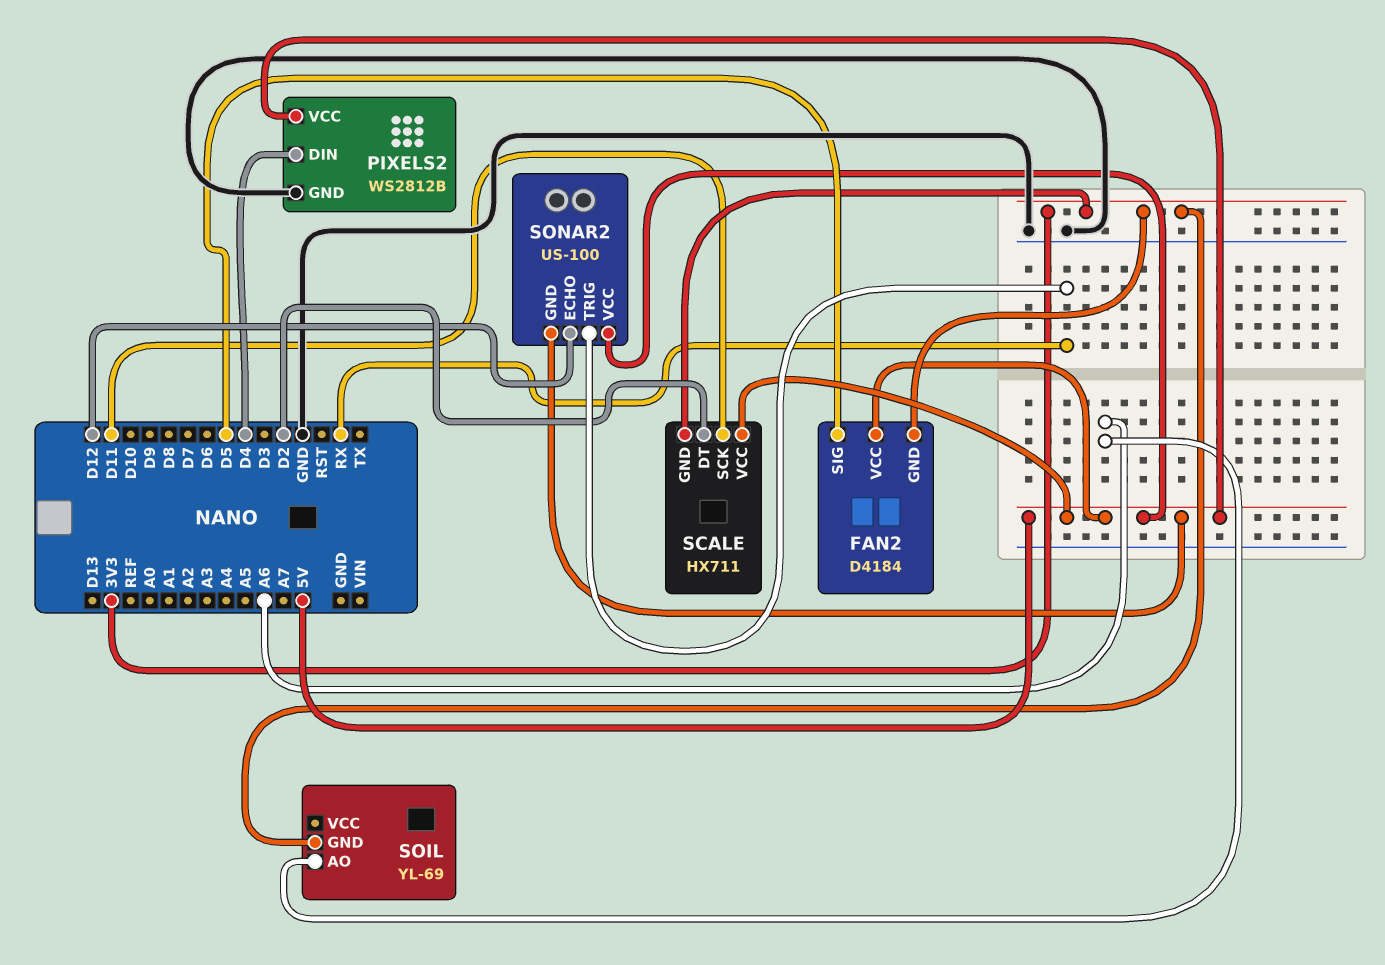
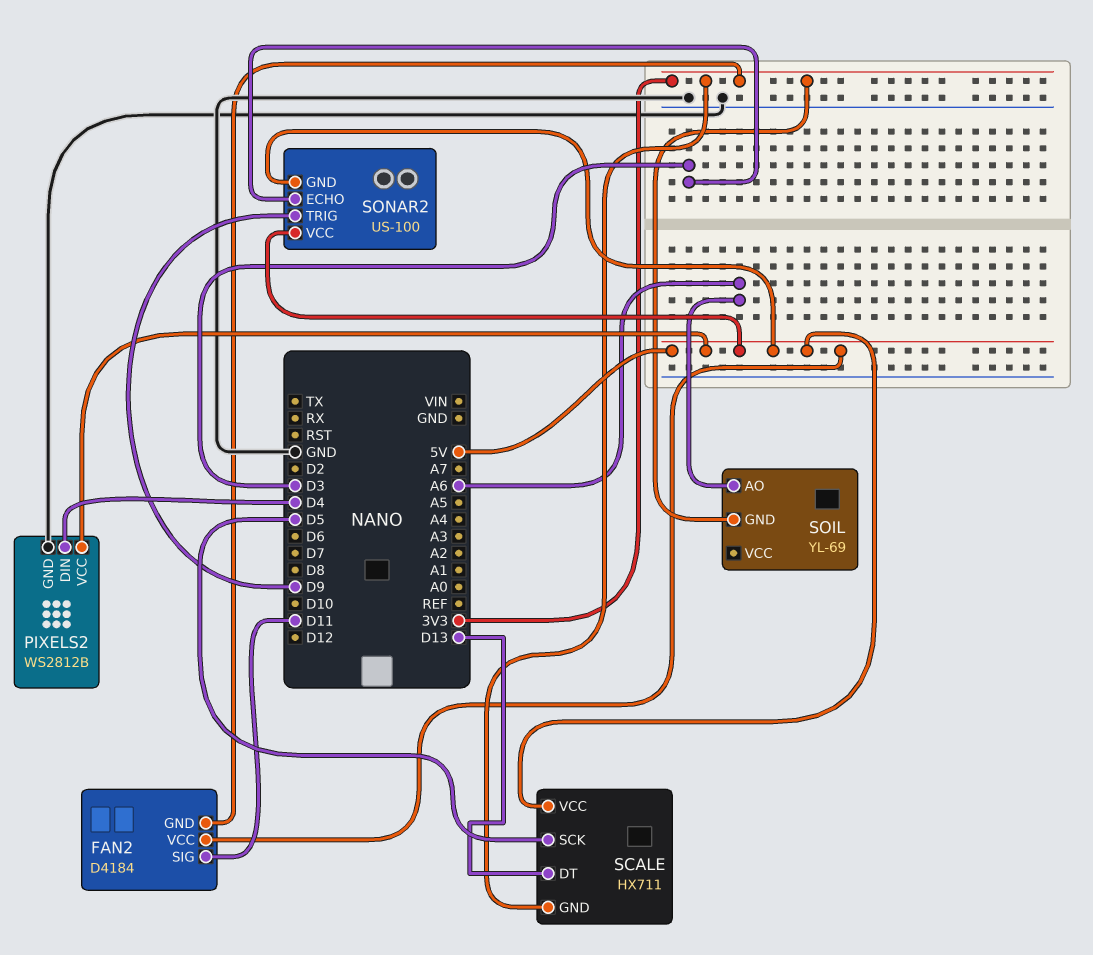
FAN2 pin SIG: D5 -> D11
SCALE pin DT: D2 -> D13
SCALE pin SCK: D11 -> D5
SONAR2 pin ECHO: D12 -> D3
SONAR2 pin TRIG: RX -> D9

